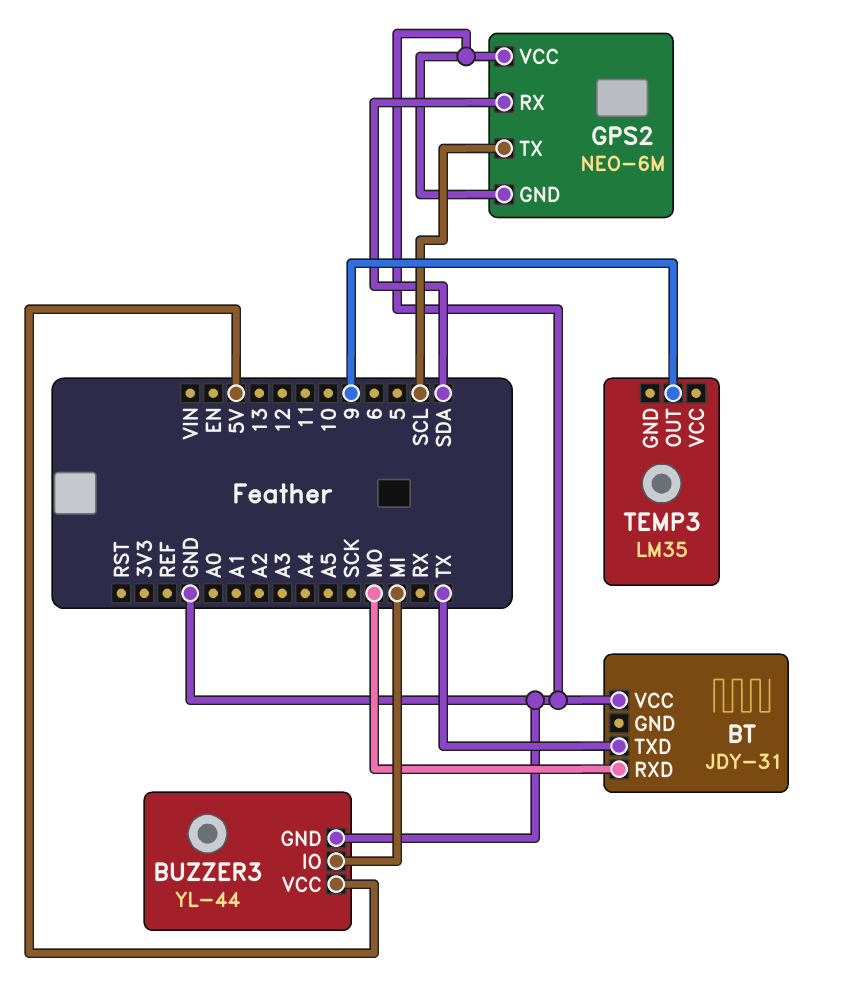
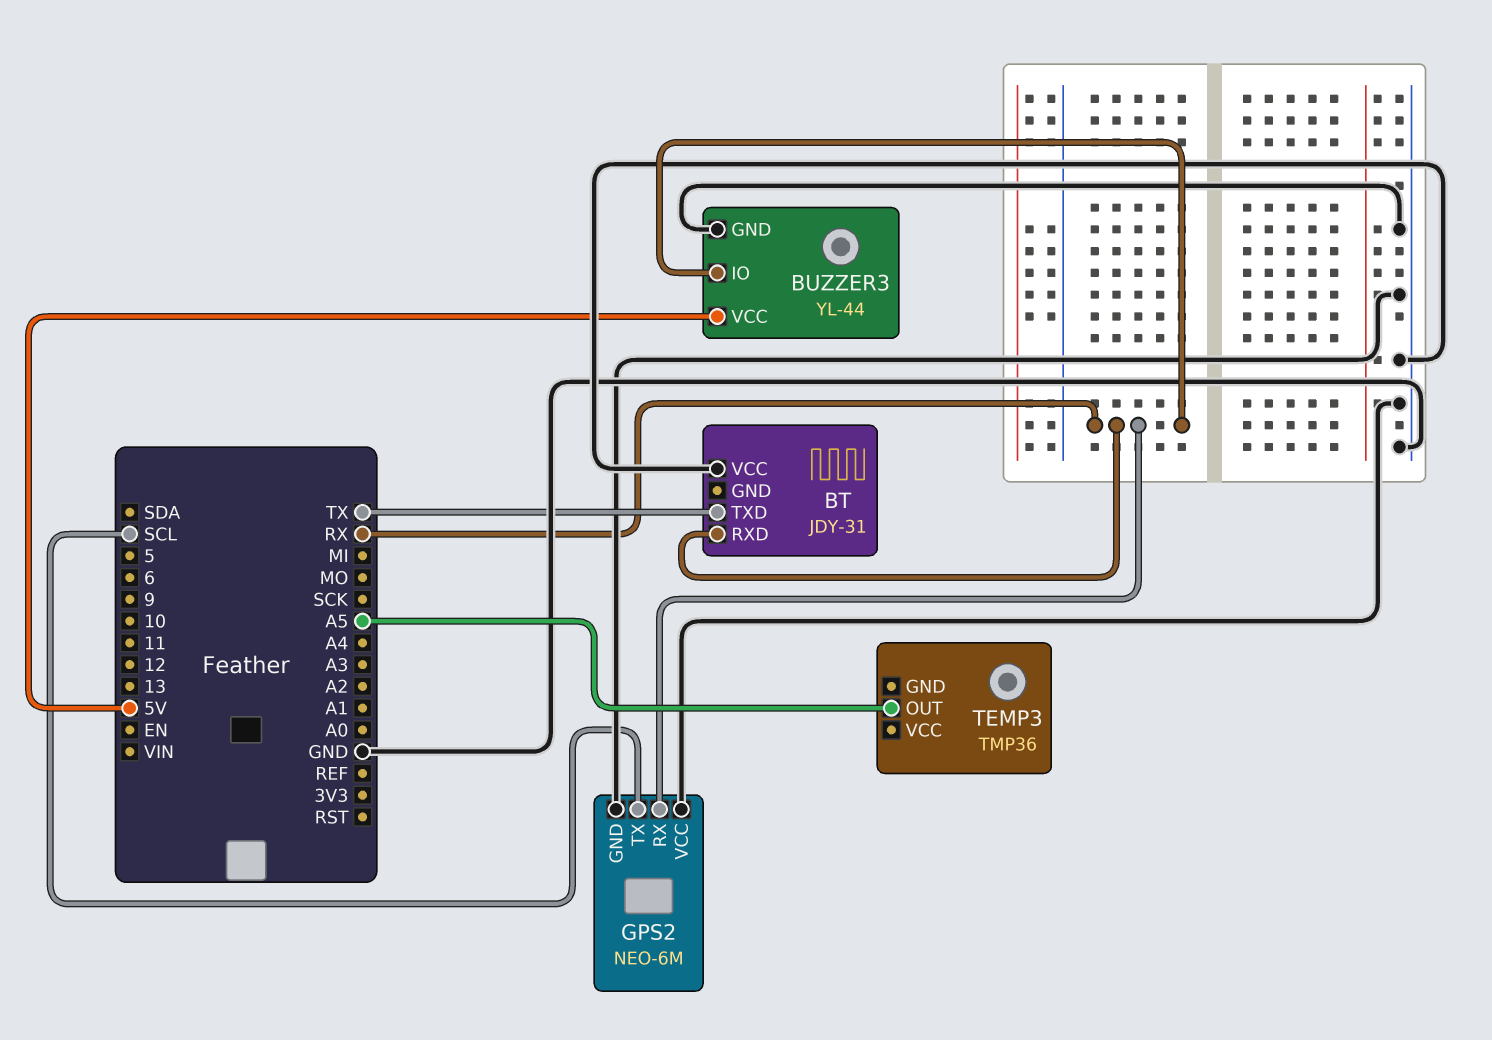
BT pin RXD: MO -> RX
BUZZER3 pin IO: MI -> RX
GPS2 pin RX: SDA -> RX
TEMP3: LM35 -> TMP36
TEMP3 pin OUT: 9 -> A5

